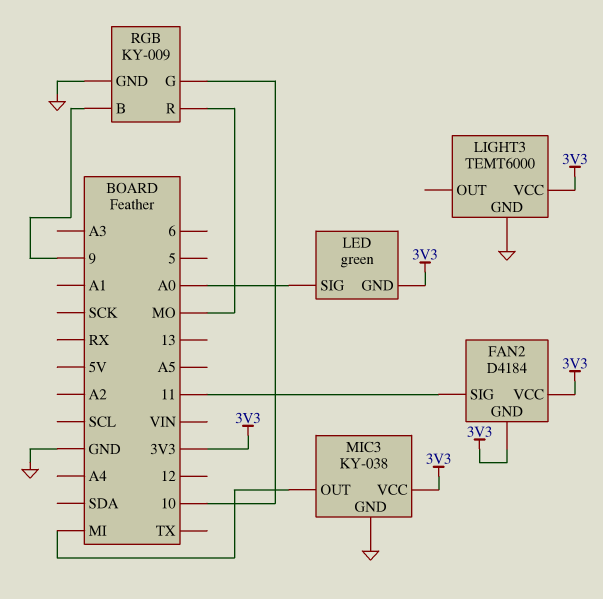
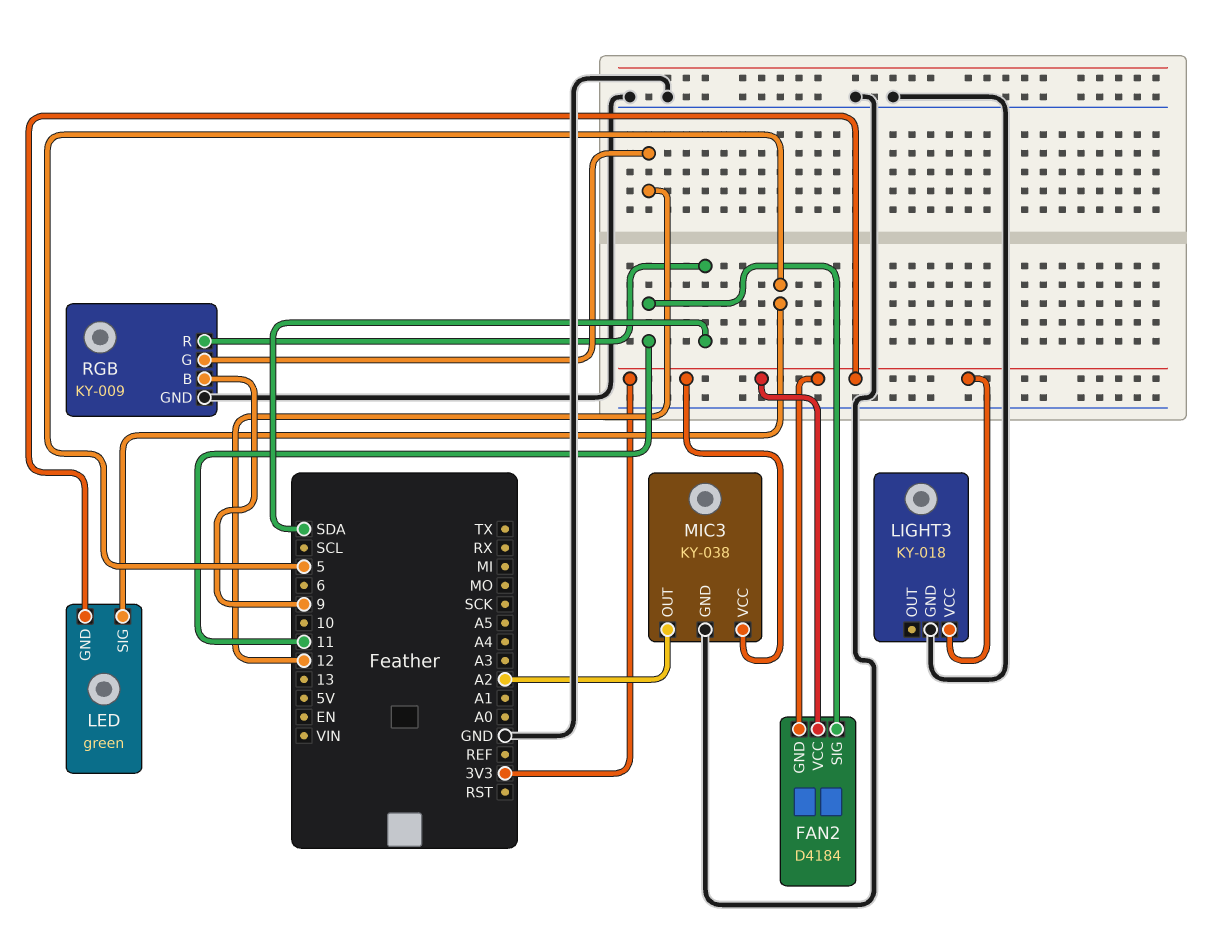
LED pin SIG: A0 -> 5
LIGHT3: TEMT6000 -> KY-018
MIC3 pin OUT: MI -> A2
RGB pin G: 10 -> 12
RGB pin R: MO -> SDA

